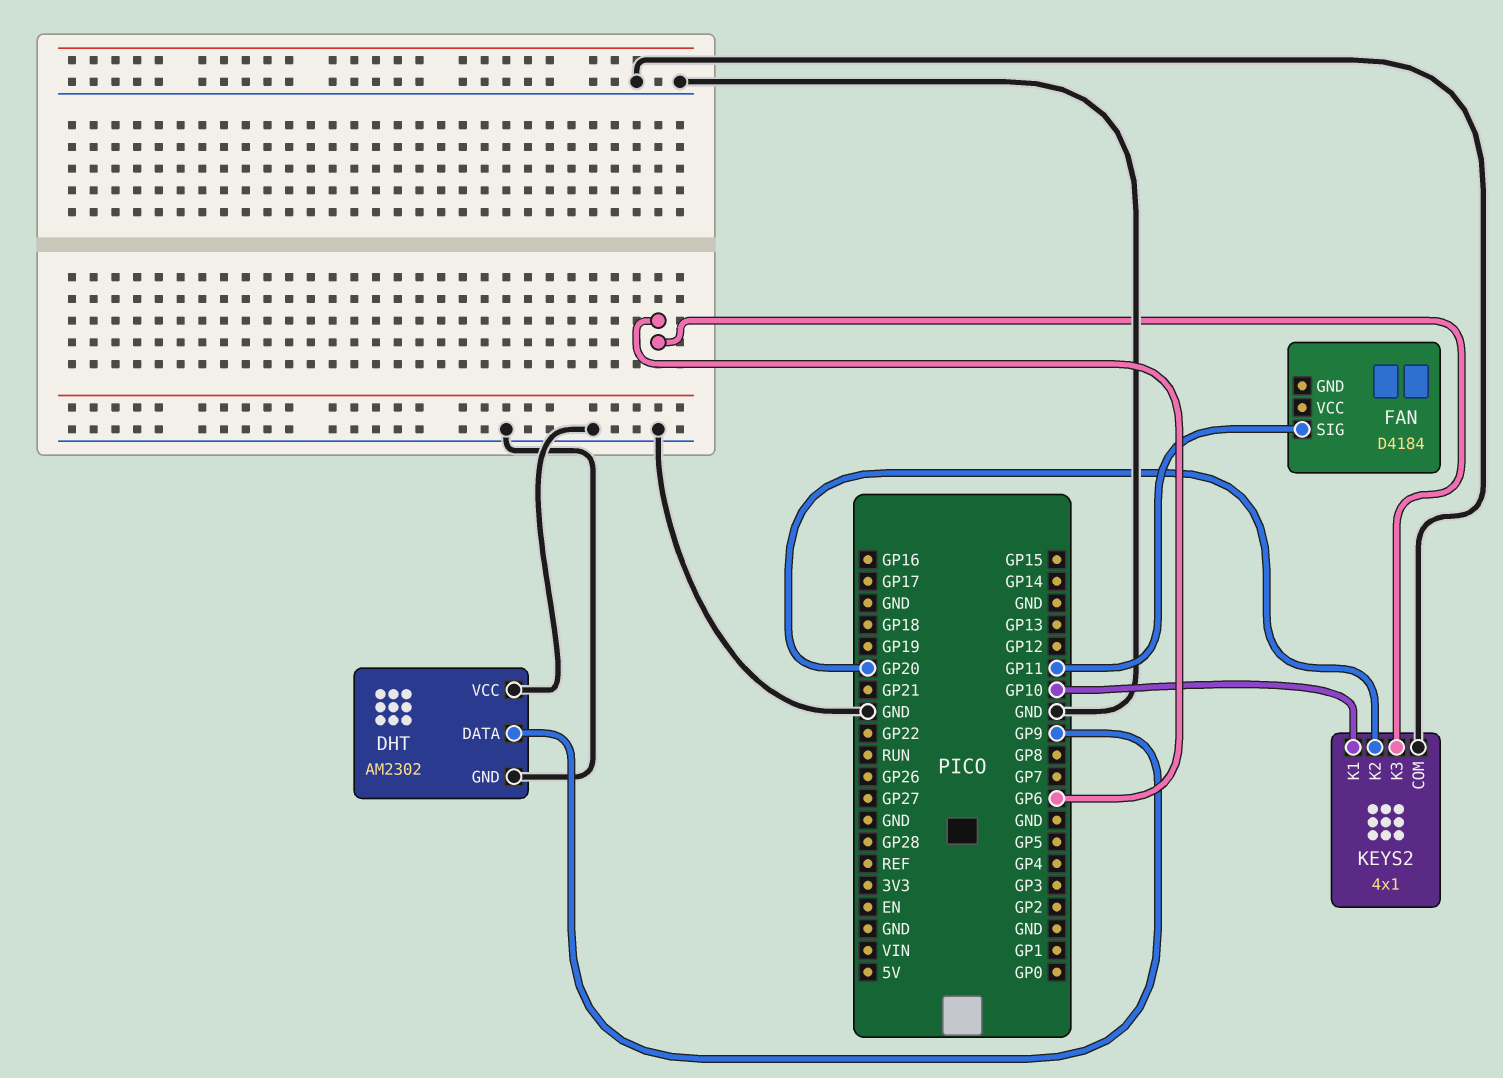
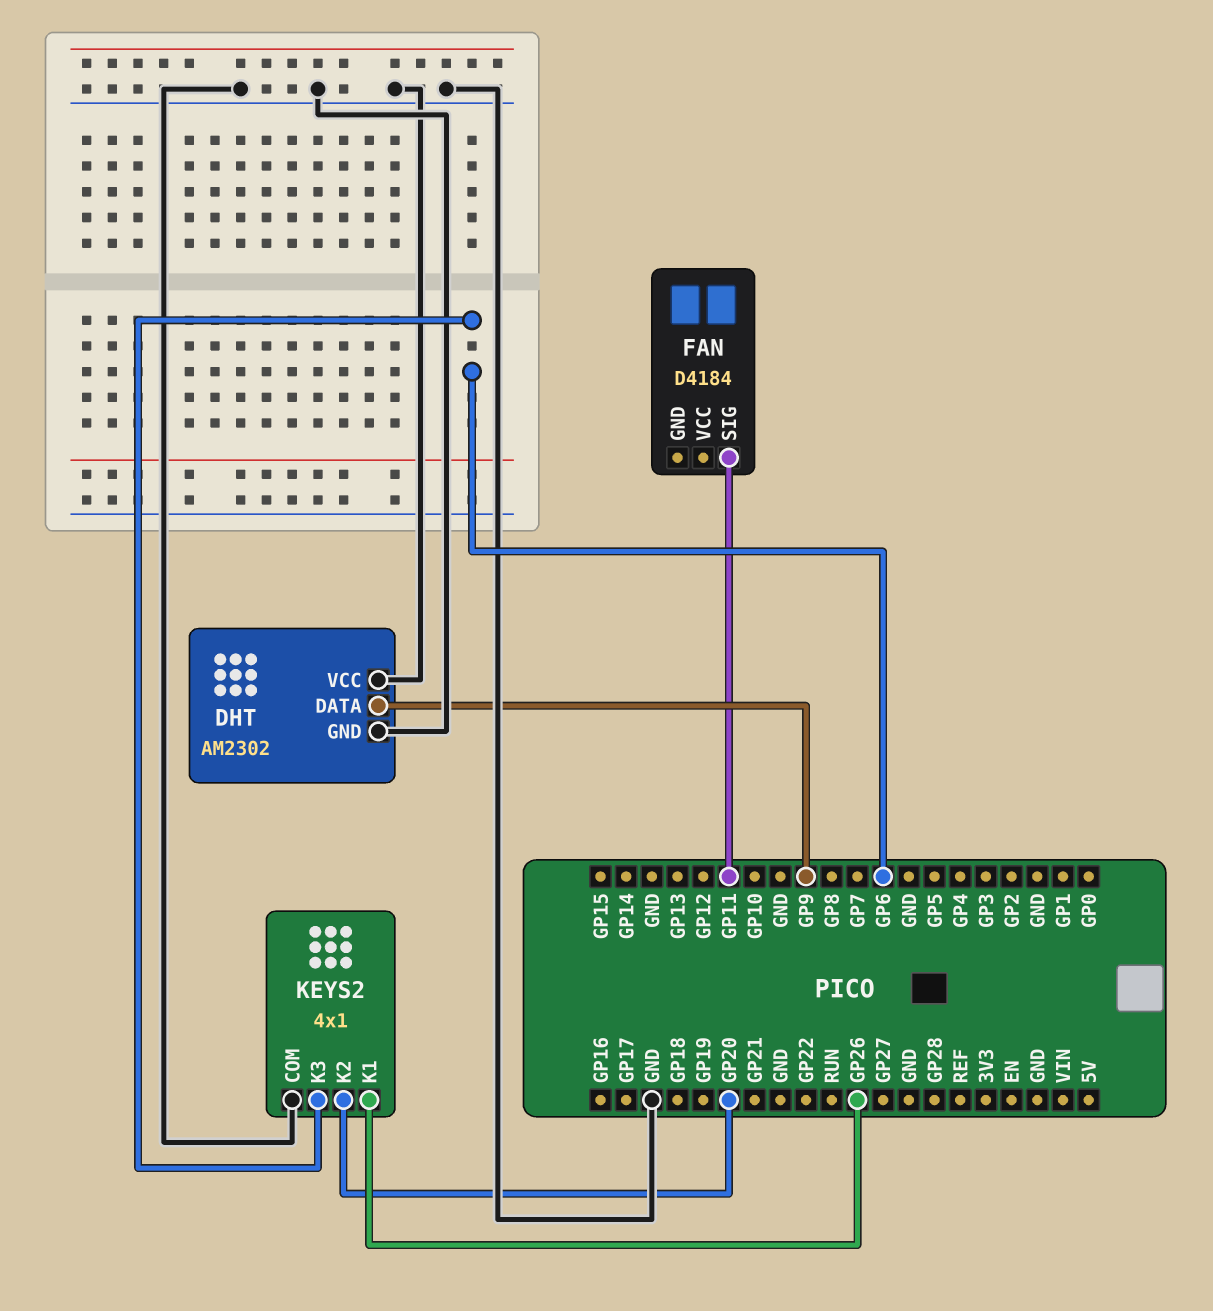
KEYS2 pin K1: GP10 -> GP26

